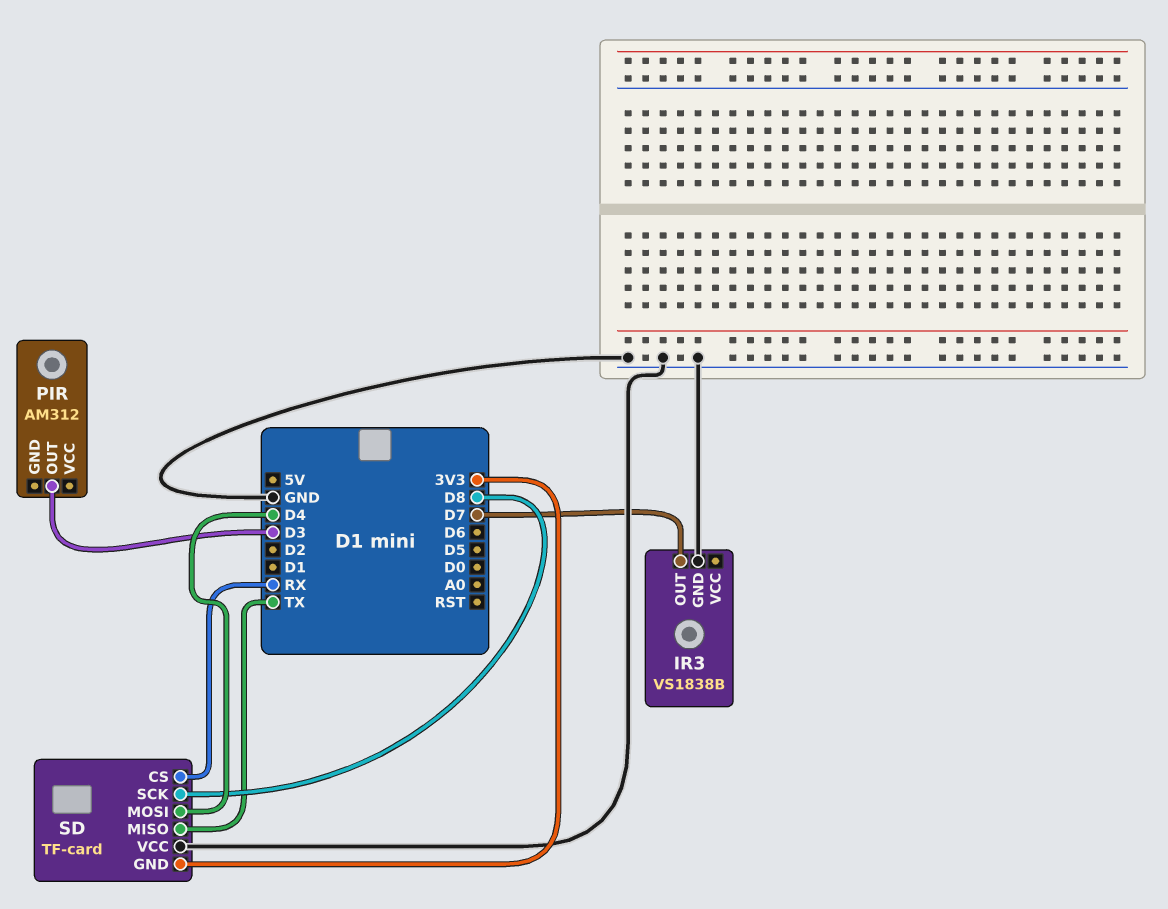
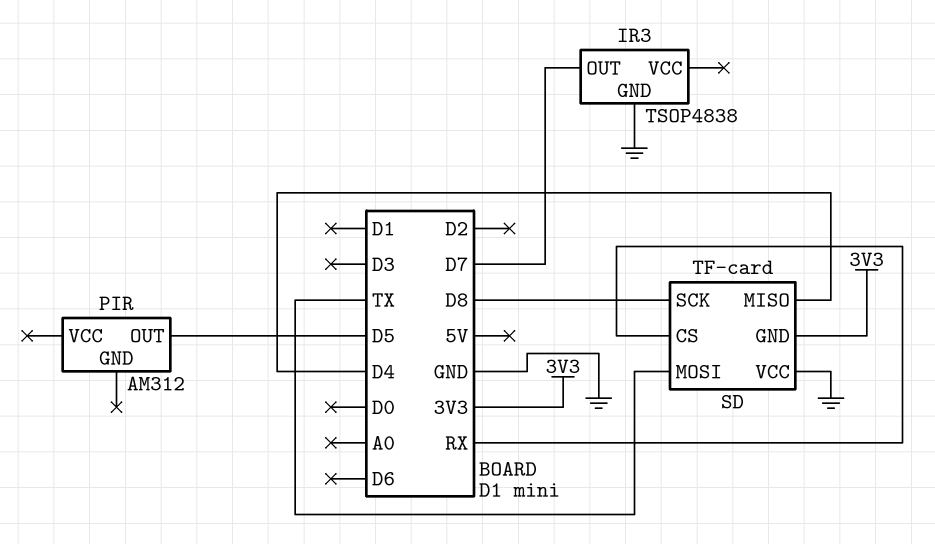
IR3: VS1838B -> TSOP4838
PIR pin OUT: D3 -> D5
SD pin MISO: TX -> D4
SD pin MOSI: D4 -> TX

